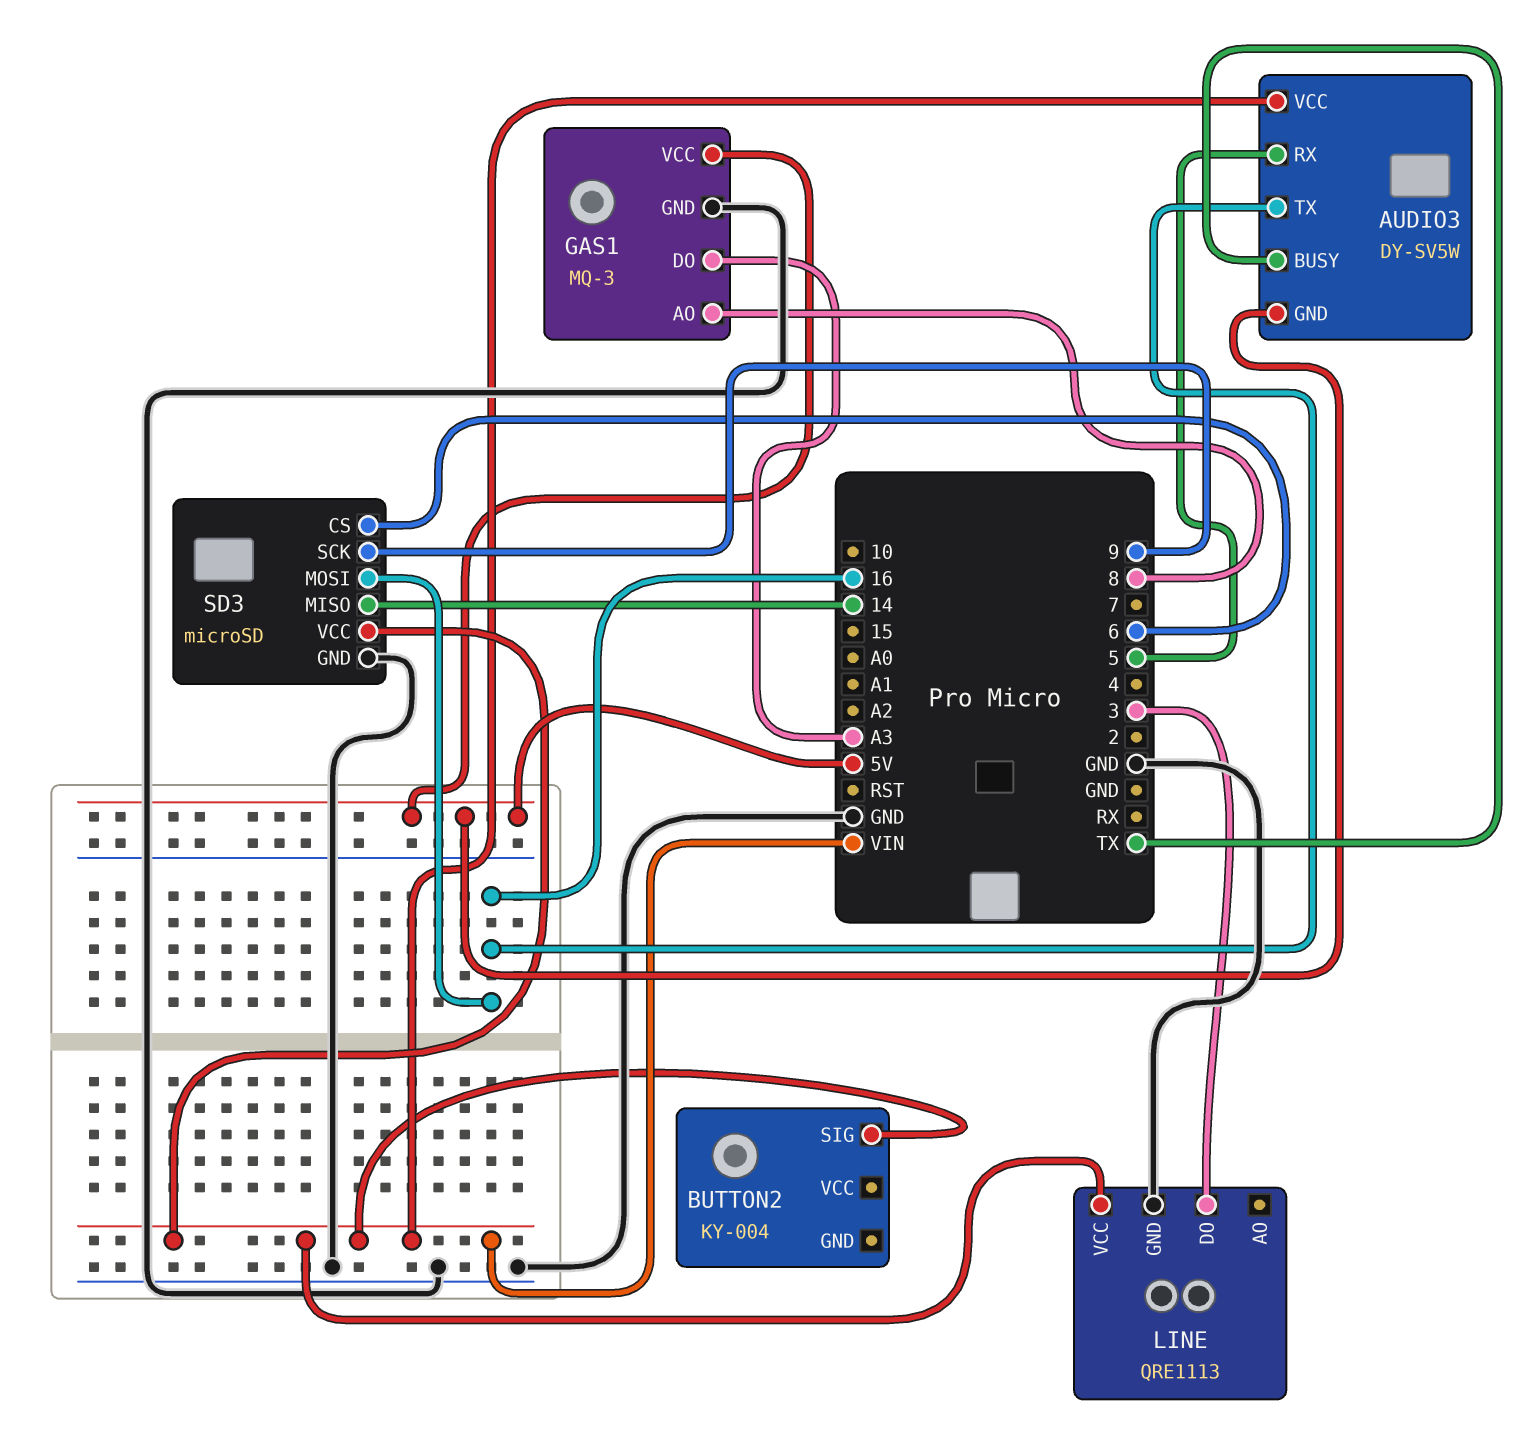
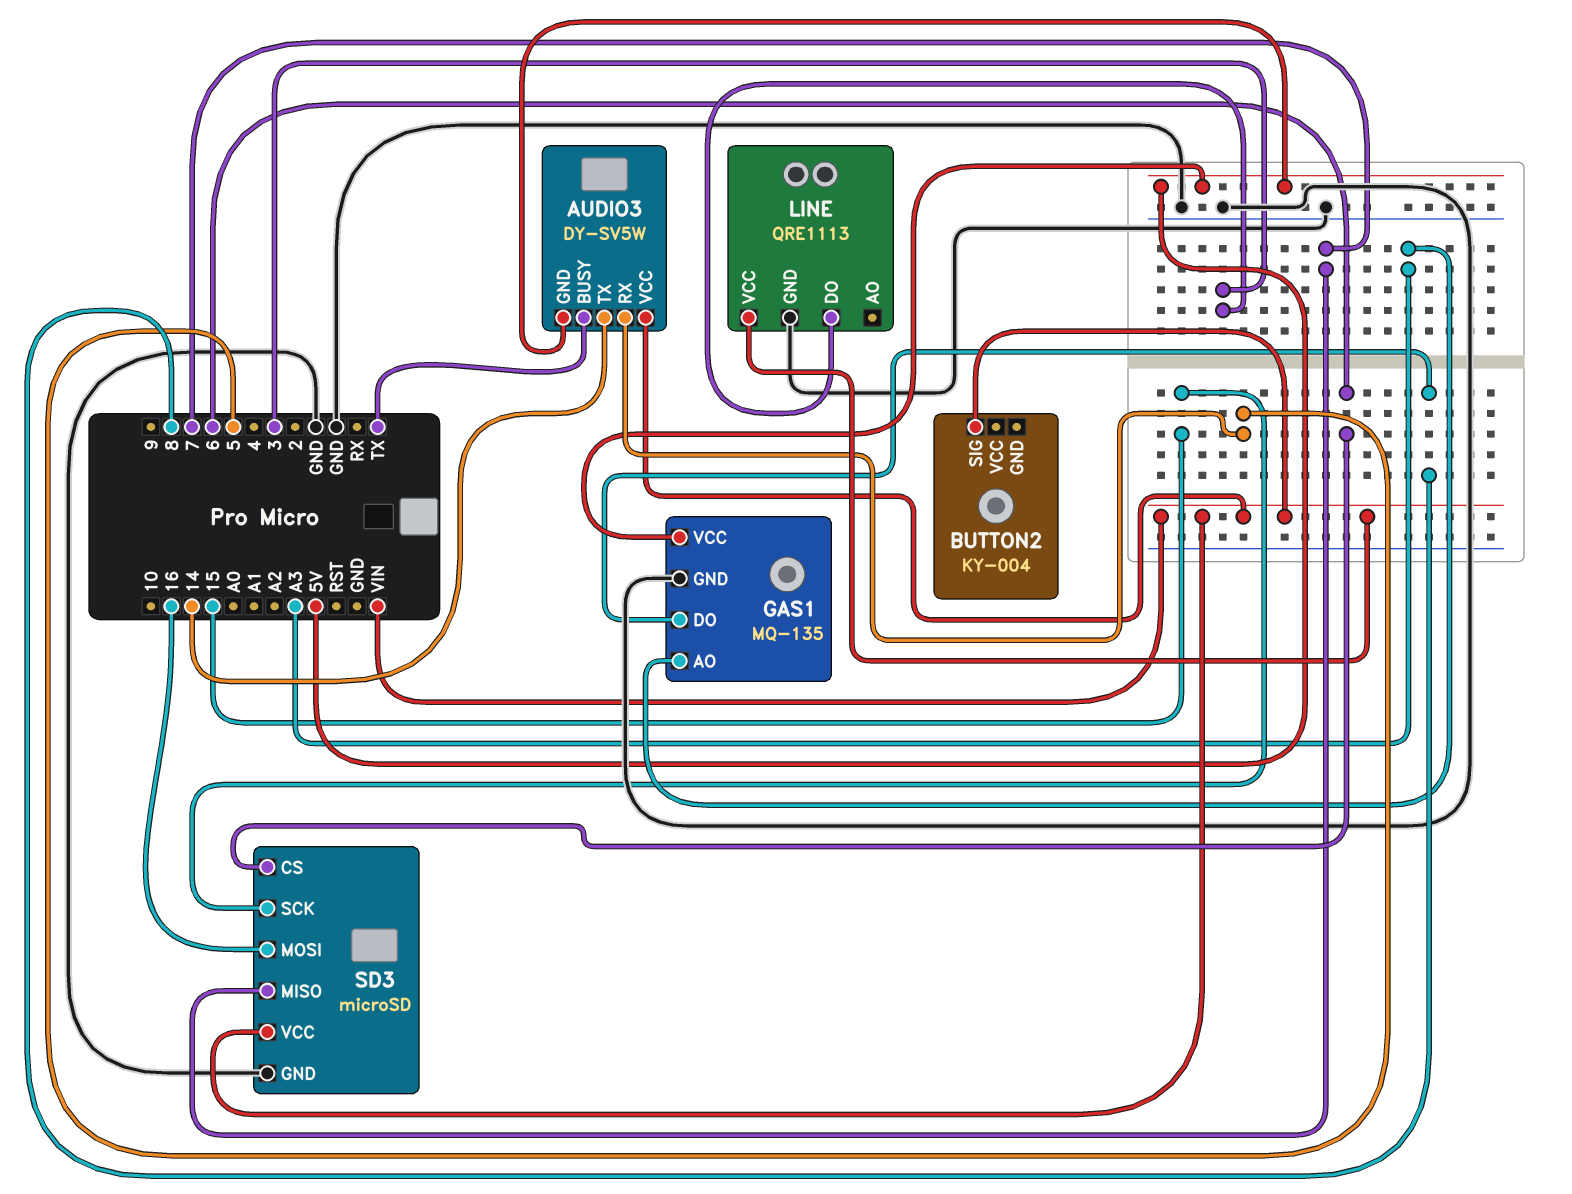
AUDIO3 pin TX: 16 -> 14
GAS1: MQ-3 -> MQ-135
GAS1 pin AO: 8 -> A3
GAS1 pin DO: A3 -> 8
SD3 pin MISO: 14 -> 7
SD3 pin SCK: 9 -> 15

